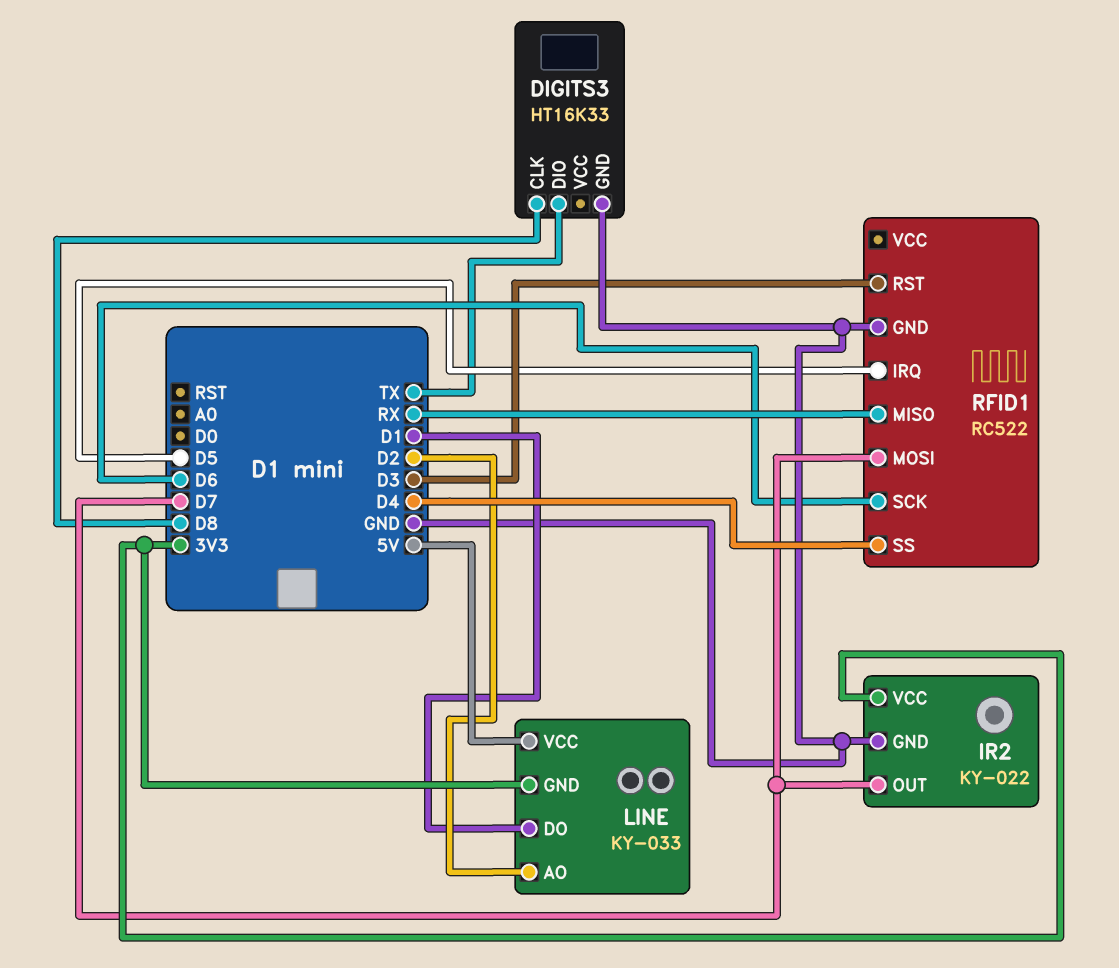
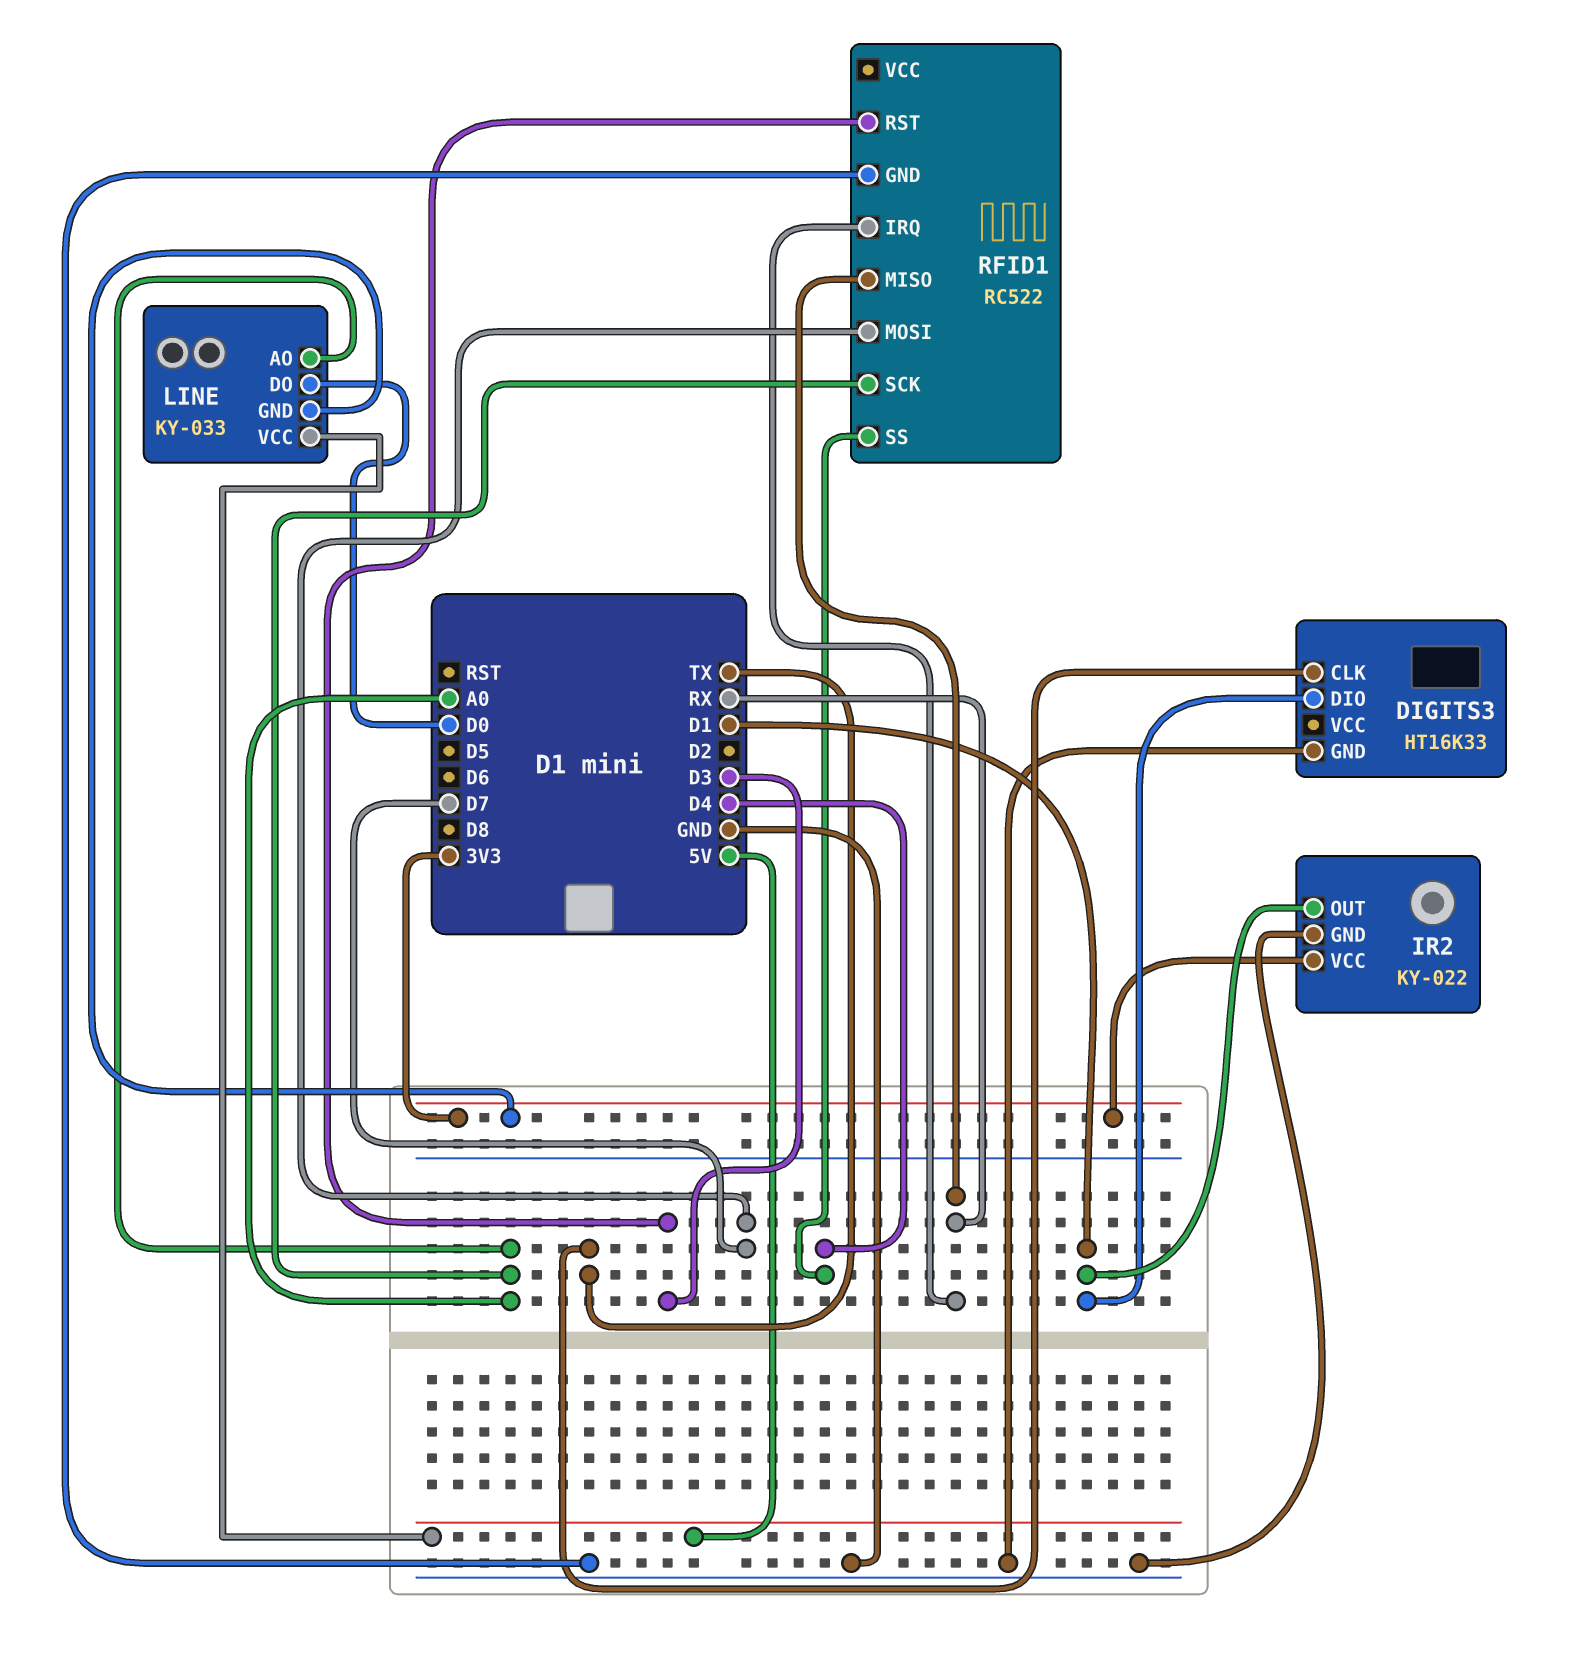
DIGITS3 pin CLK: D8 -> TX
DIGITS3 pin DIO: TX -> D1
IR2 pin OUT: D7 -> D1
LINE pin AO: D2 -> A0
LINE pin DO: D1 -> D0
RFID1 pin IRQ: D5 -> RX
RFID1 pin SCK: D6 -> A0

